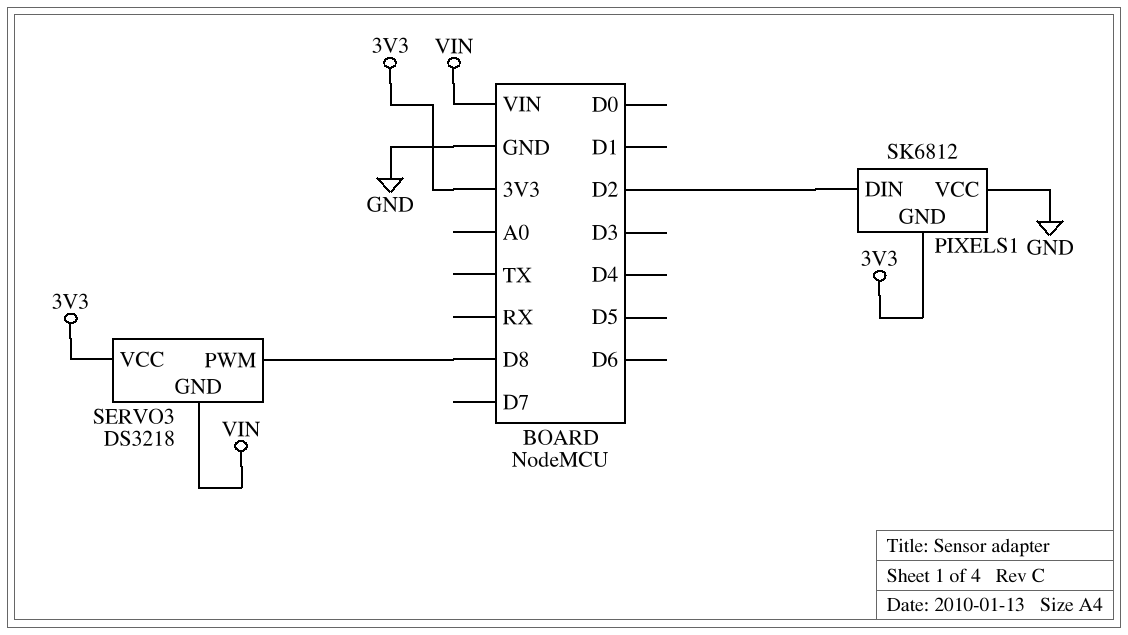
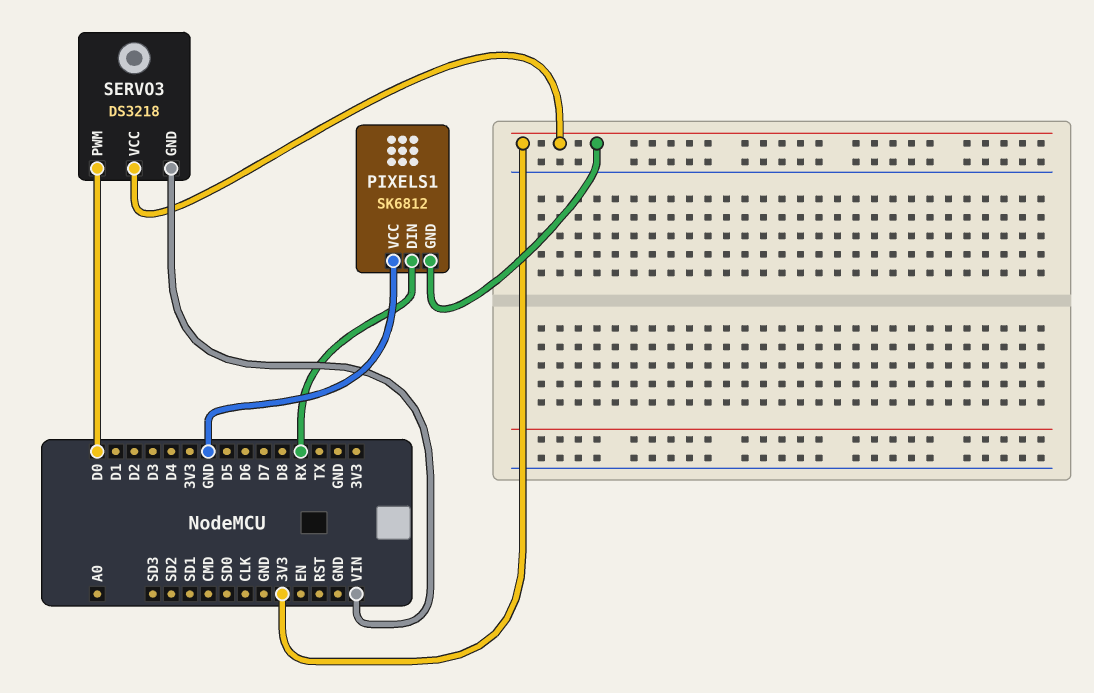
PIXELS1 pin DIN: D2 -> RX
SERVO3 pin PWM: D8 -> D0

